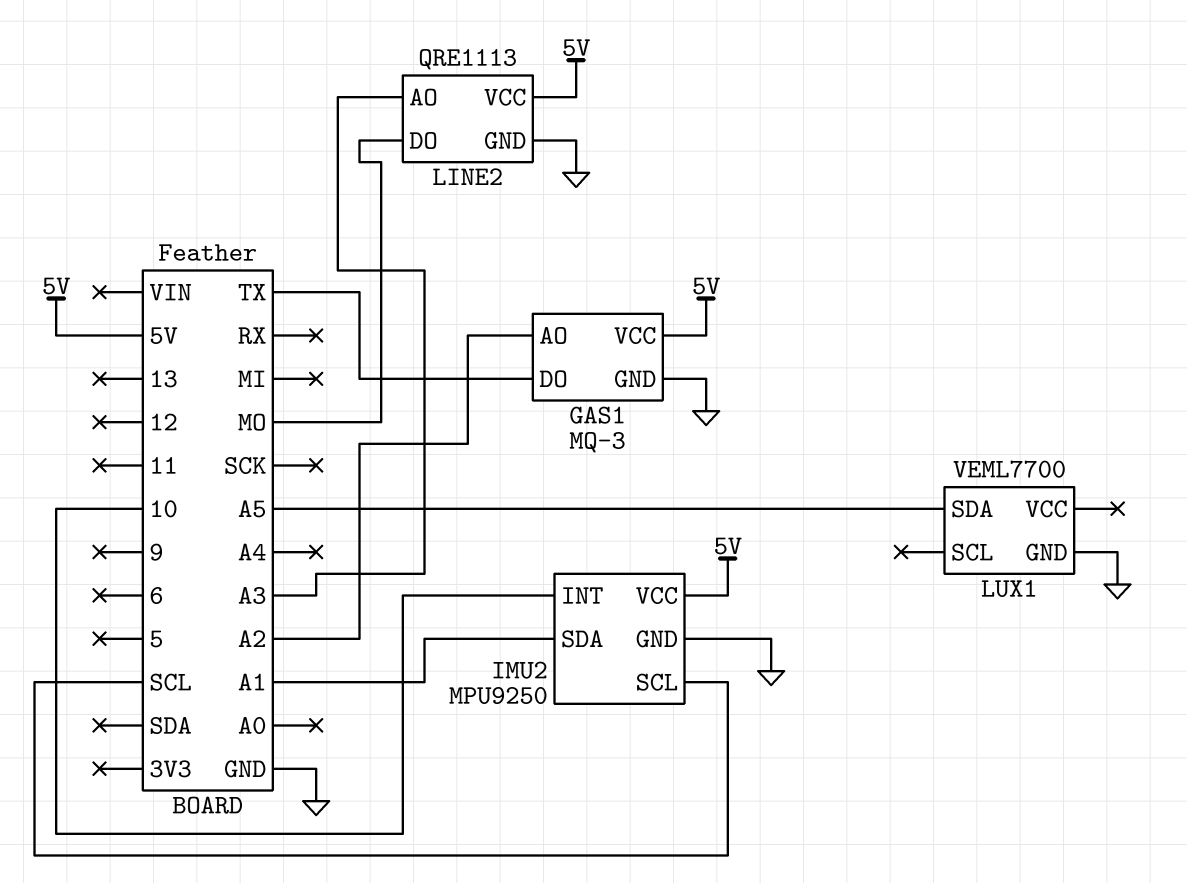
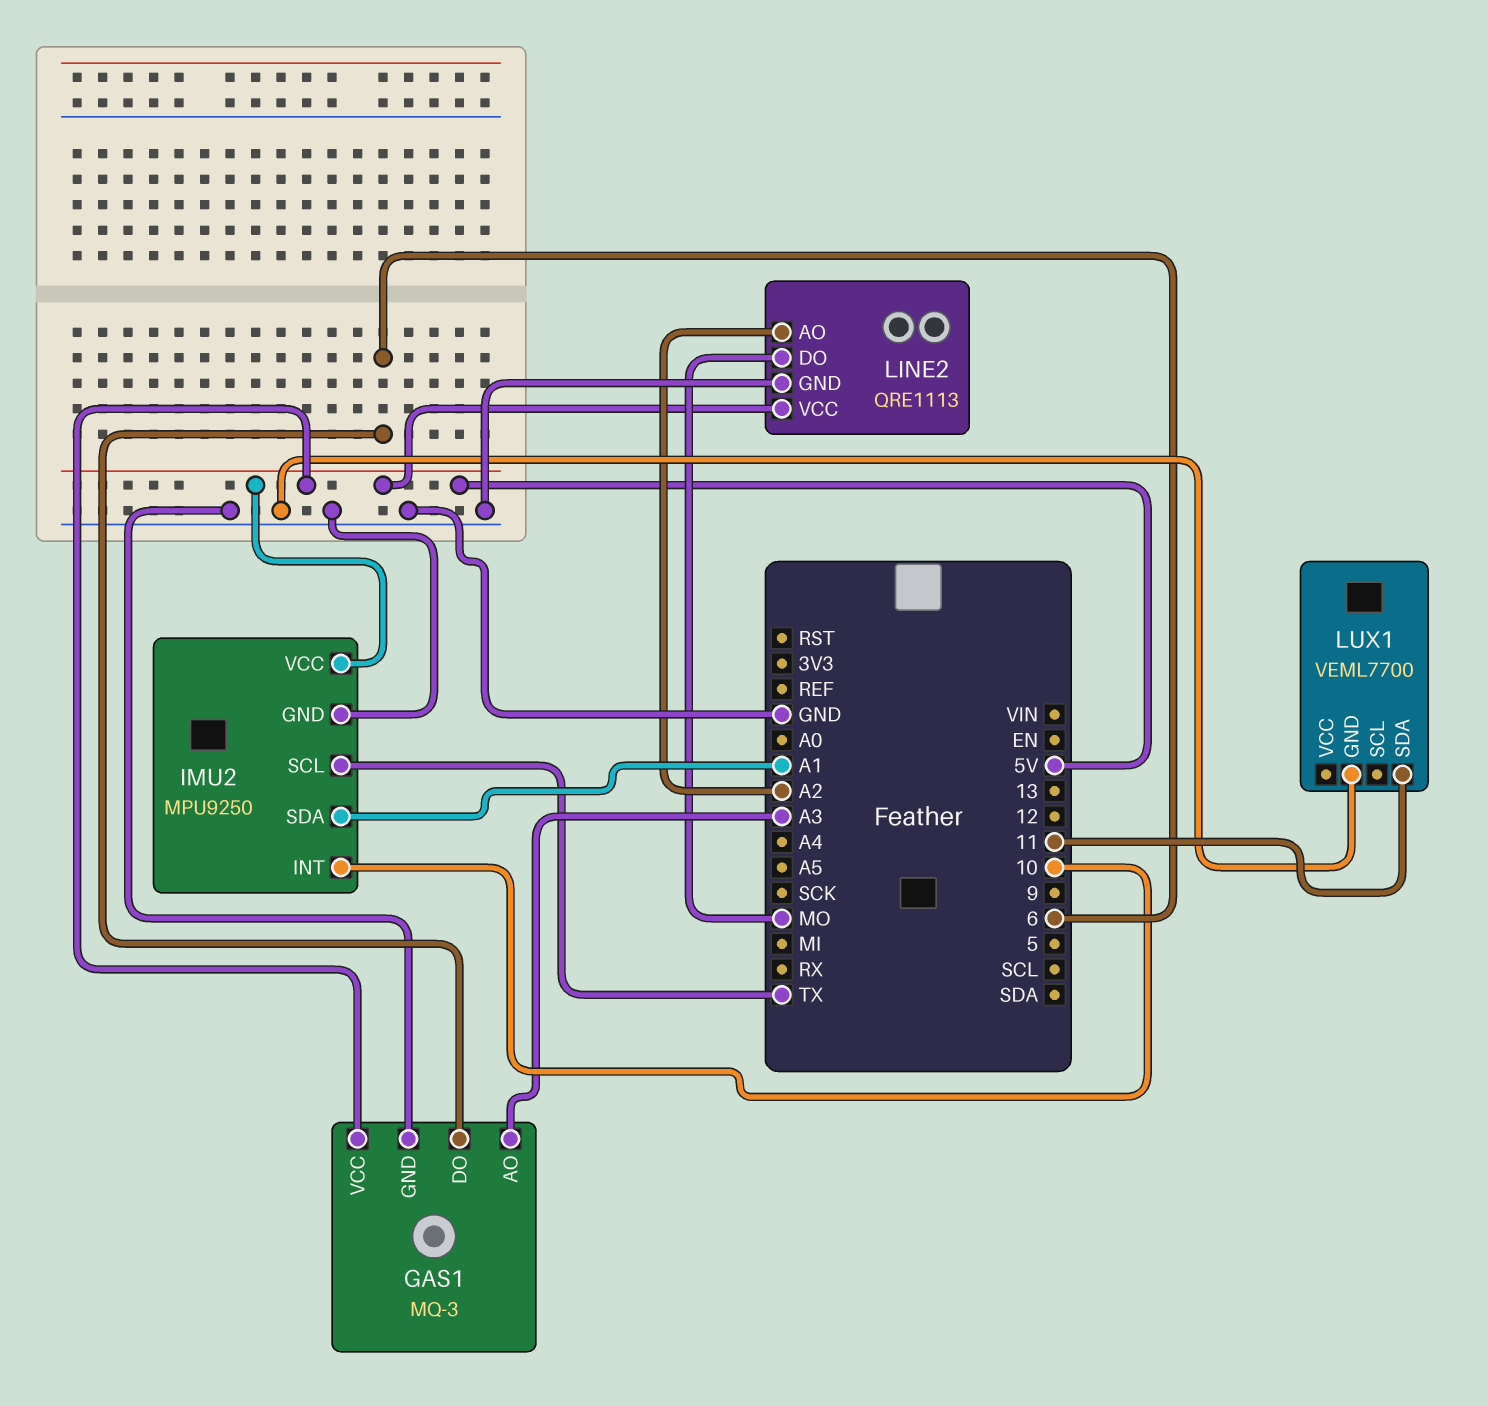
GAS1 pin AO: A2 -> A3
GAS1 pin DO: TX -> 6
IMU2 pin SCL: SCL -> TX
LINE2 pin AO: A3 -> A2
LUX1 pin SDA: A5 -> 11

